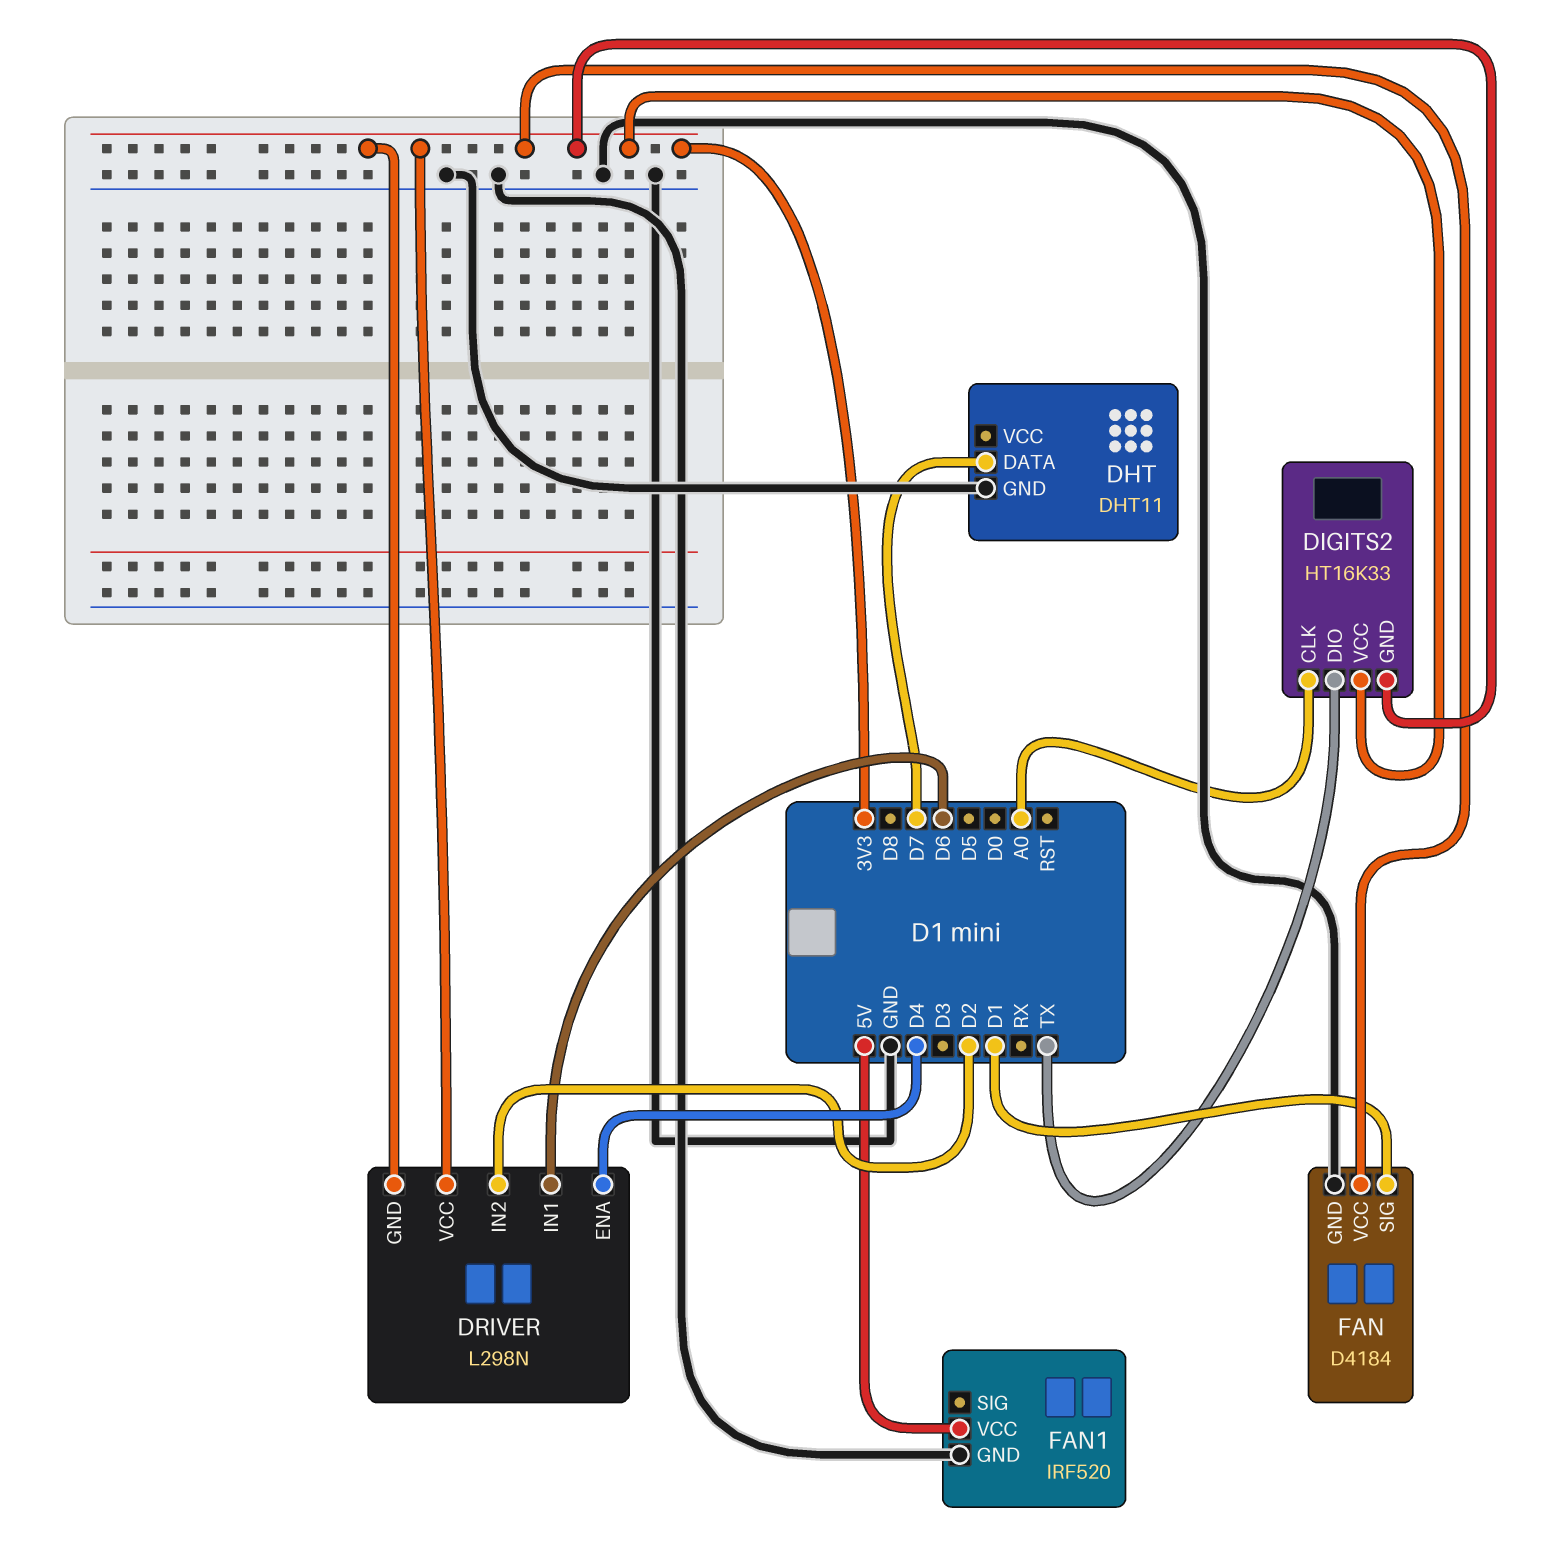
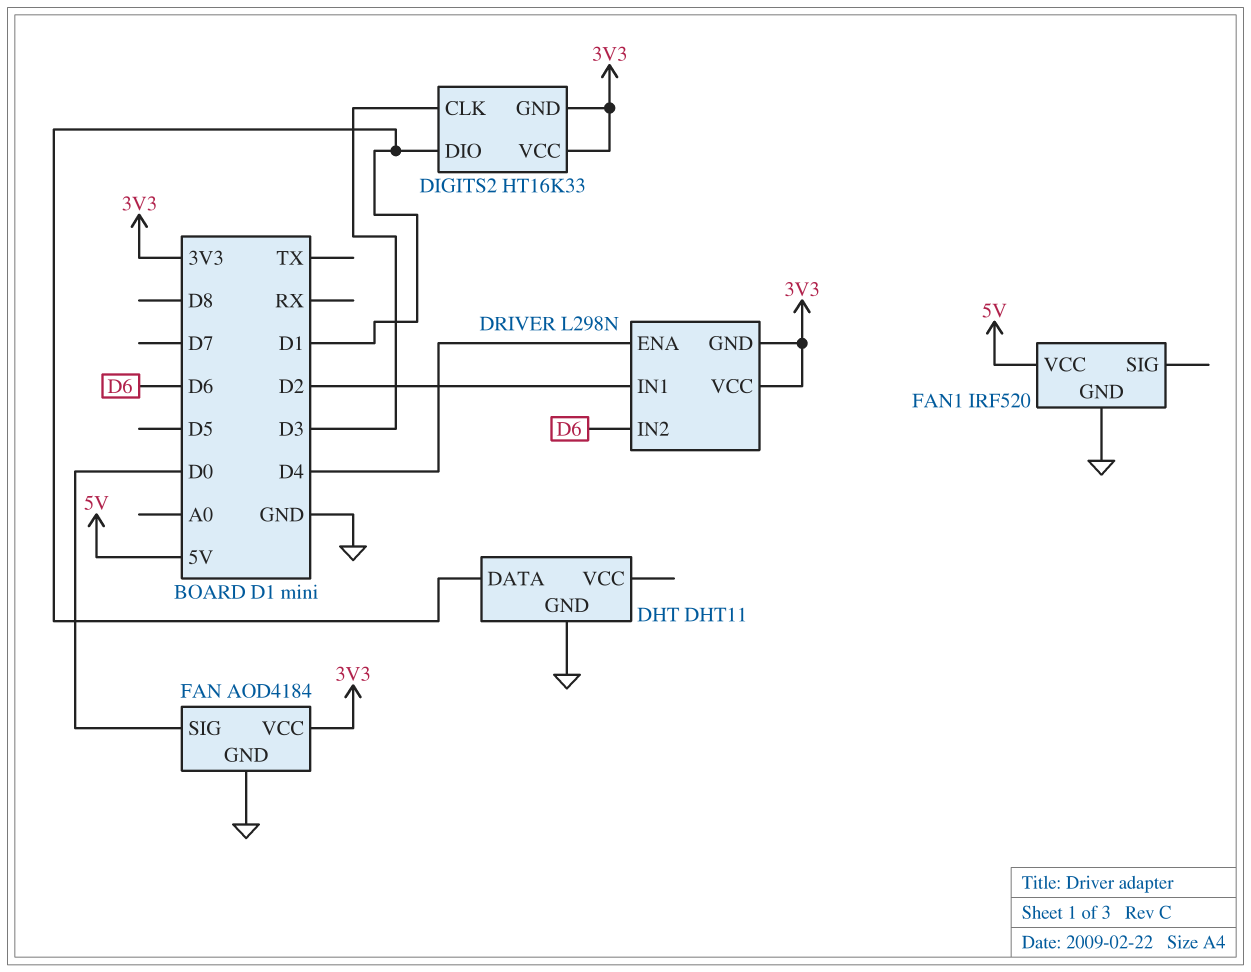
DHT pin DATA: D7 -> D1
DIGITS2 pin CLK: A0 -> D3
DIGITS2 pin DIO: TX -> D1
DRIVER pin IN1: D6 -> D2
DRIVER pin IN2: D2 -> D6
FAN: D4184 -> AOD4184
FAN pin SIG: D1 -> D0

